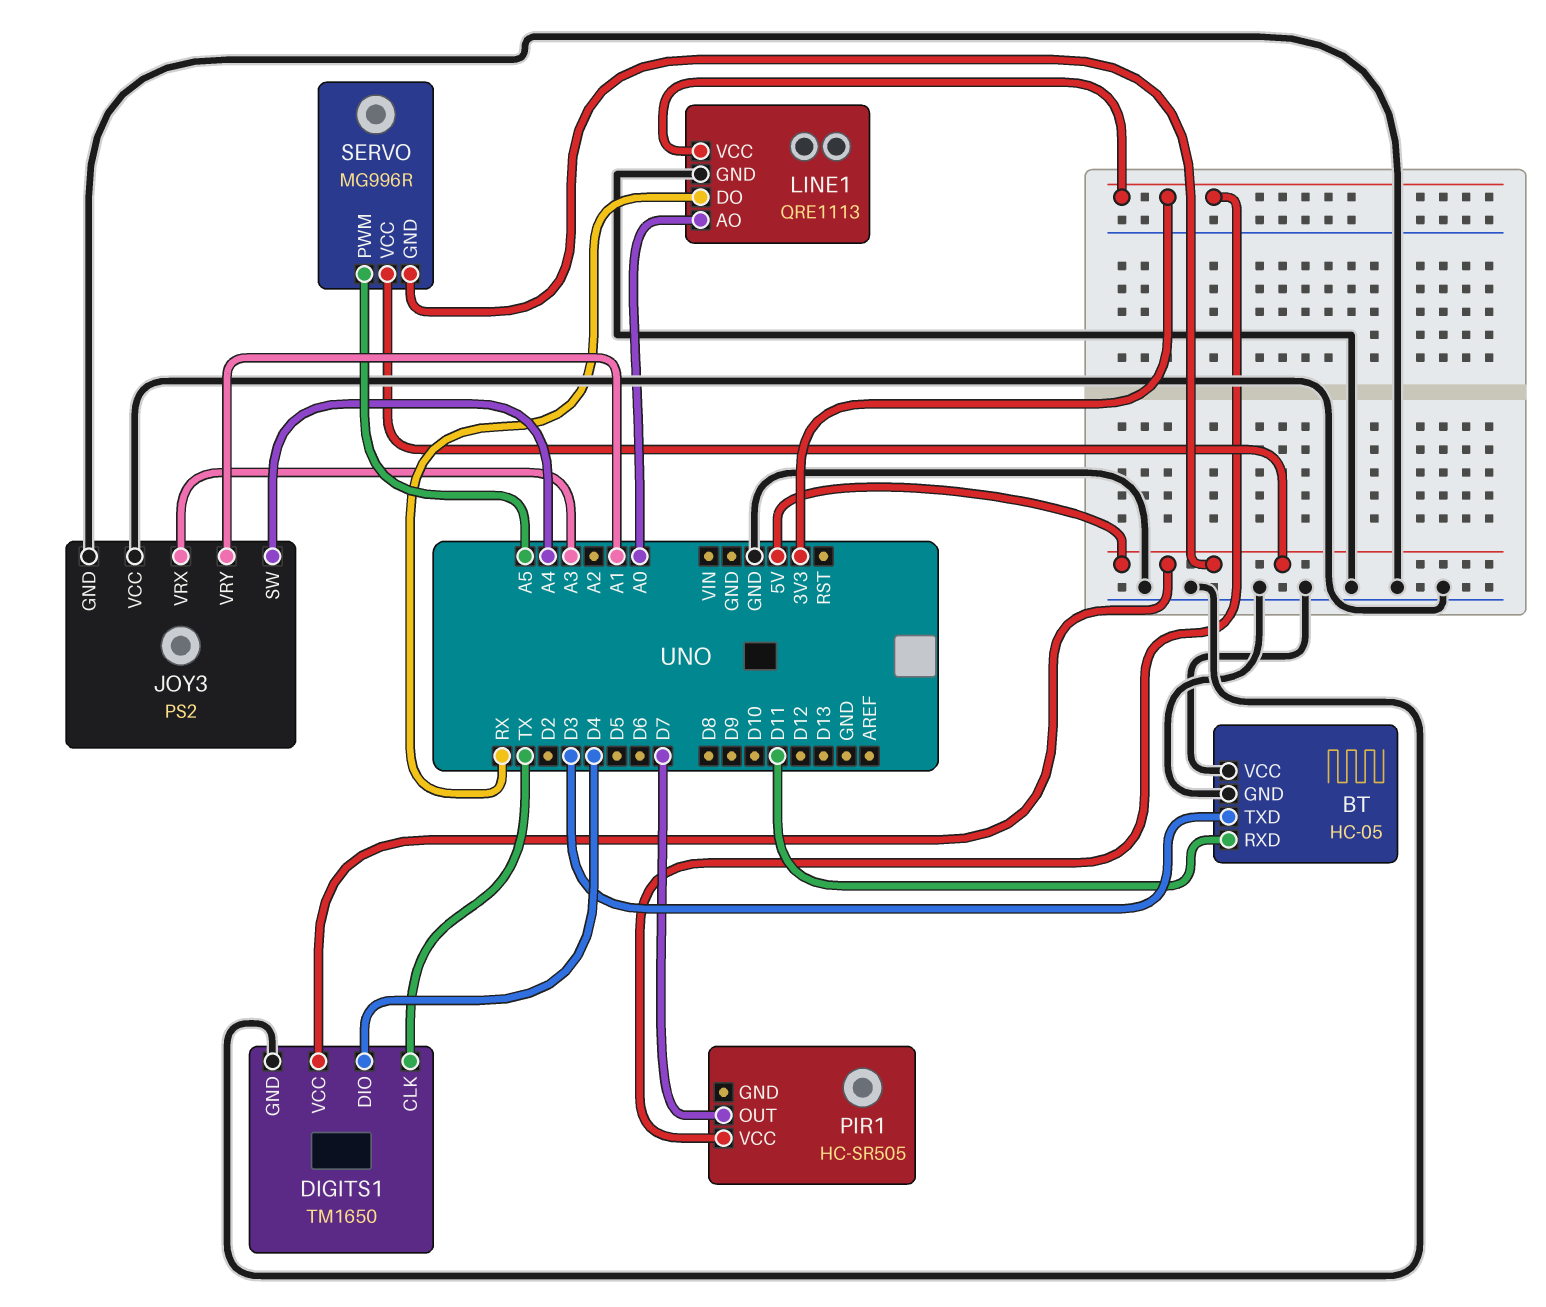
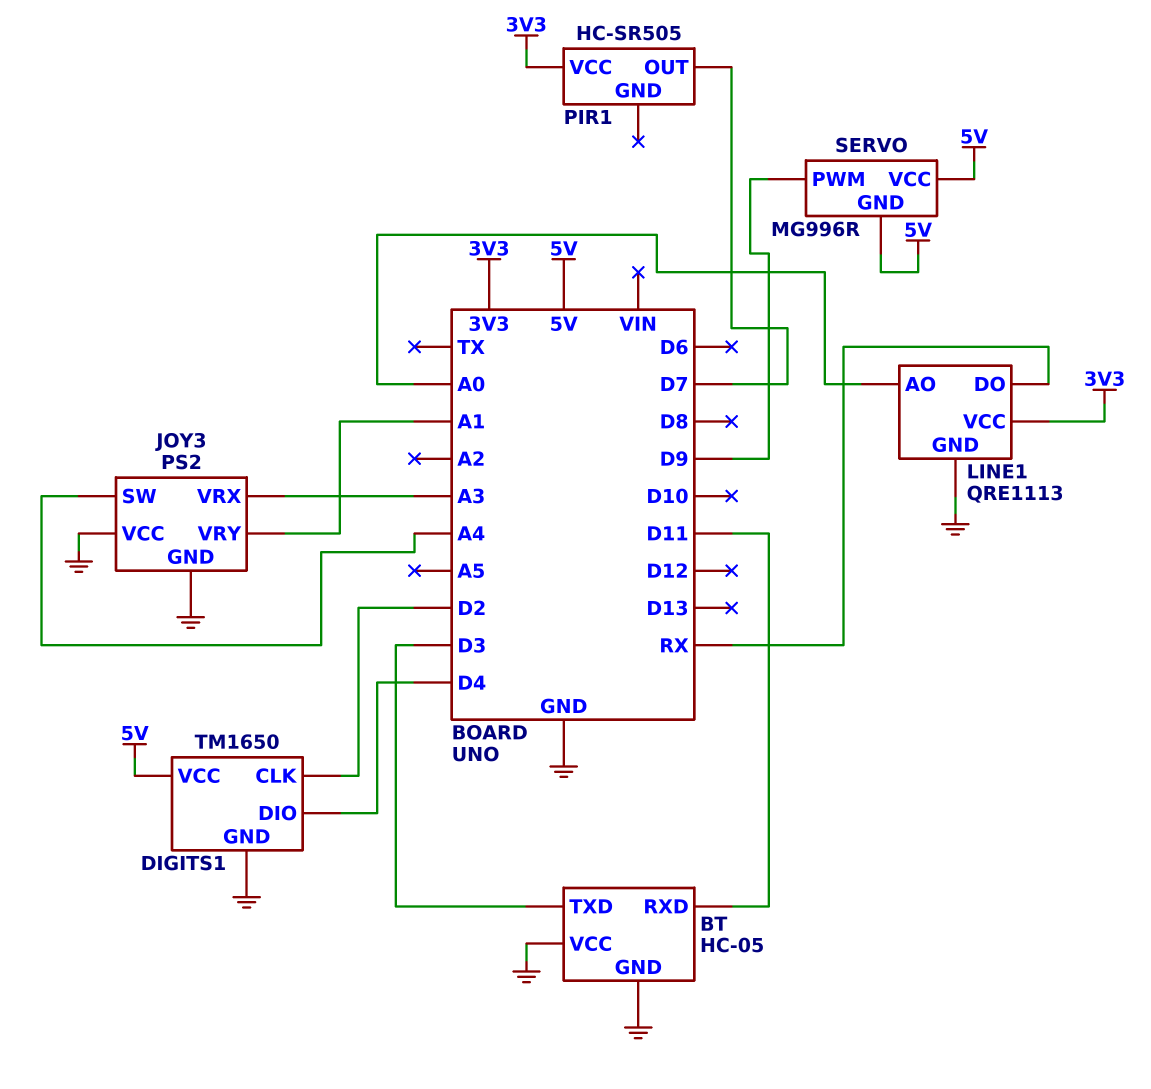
DIGITS1 pin CLK: TX -> D2
SERVO pin PWM: A5 -> D9

